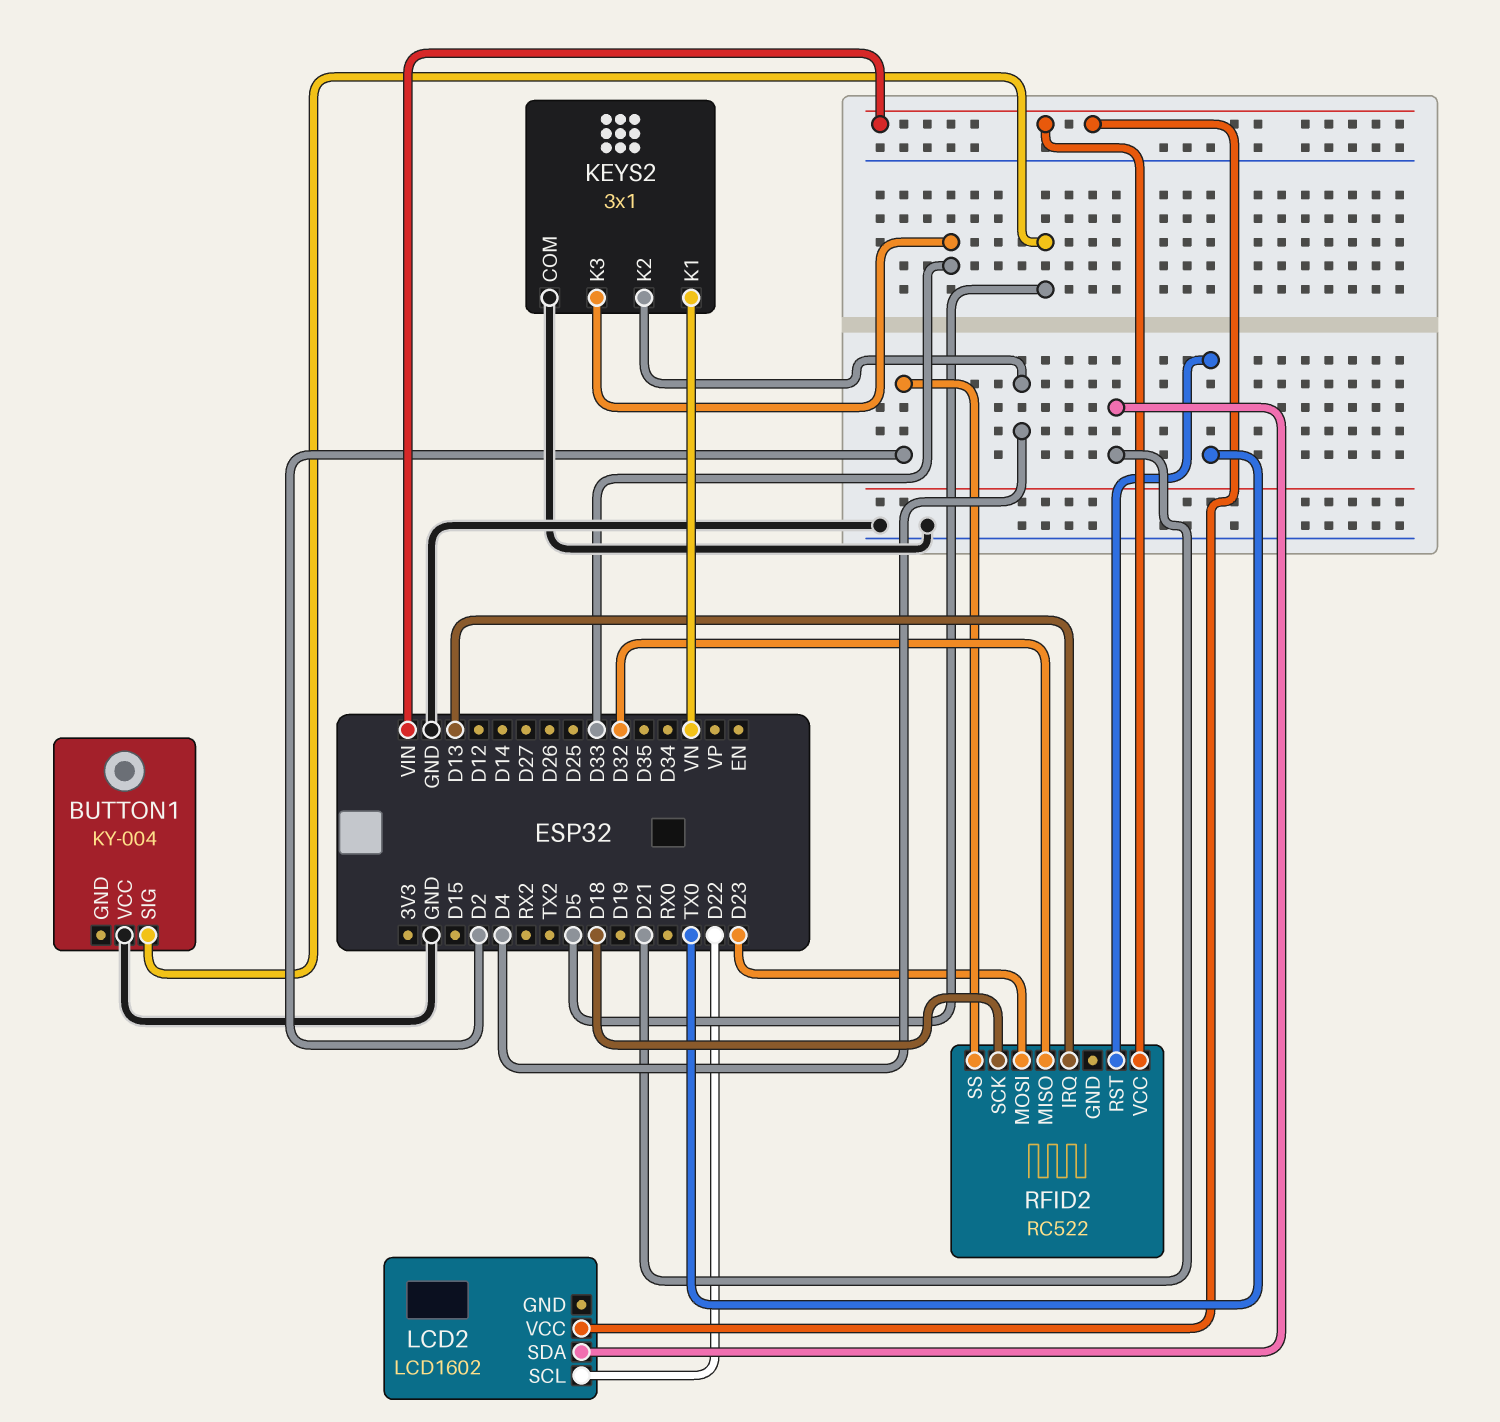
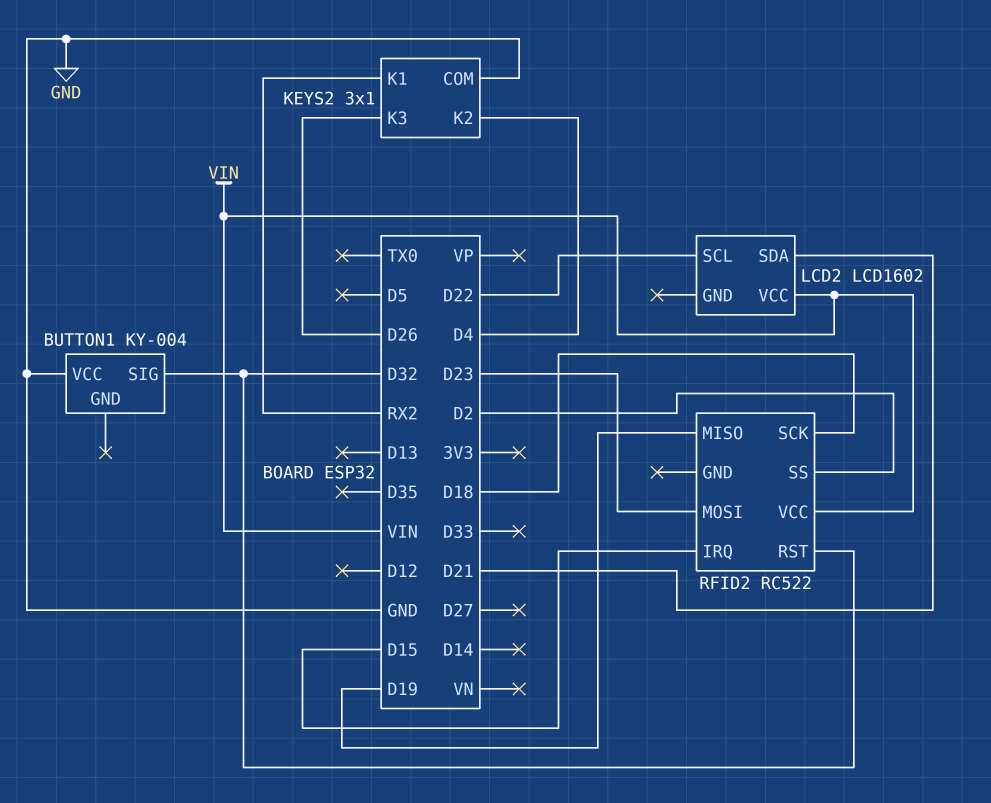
BUTTON1 pin SIG: D5 -> D32
KEYS2 pin K1: VN -> RX2
KEYS2 pin K3: D33 -> D26
RFID2 pin IRQ: D13 -> D15
RFID2 pin MISO: D32 -> D19
RFID2 pin RST: TX0 -> D32

